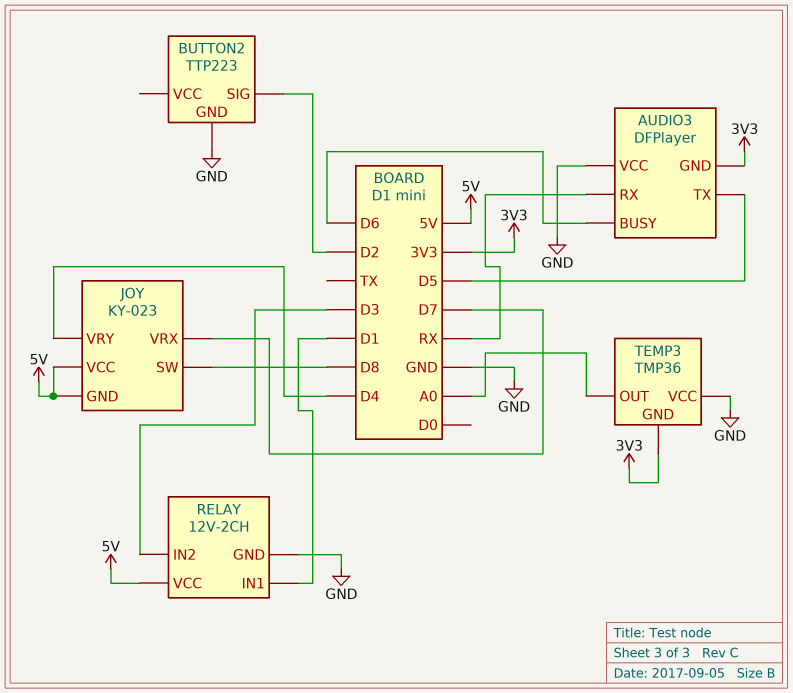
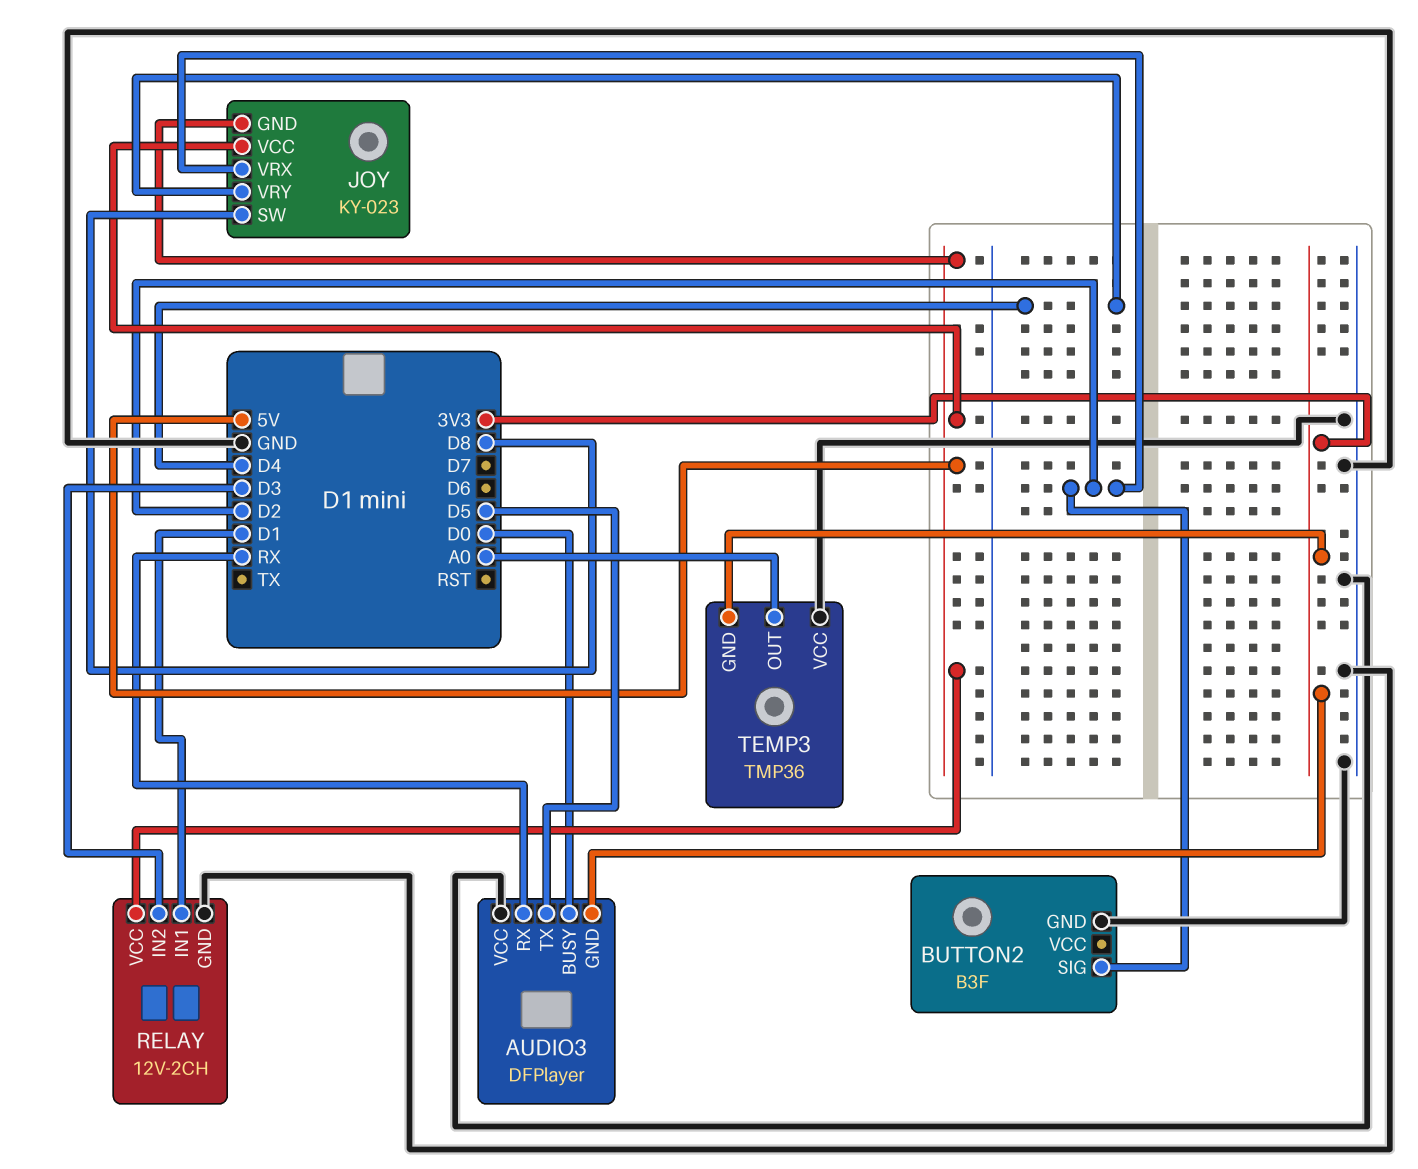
AUDIO3 pin BUSY: D6 -> D0
BUTTON2: TTP223 -> B3F
JOY pin VRX: D7 -> D2

